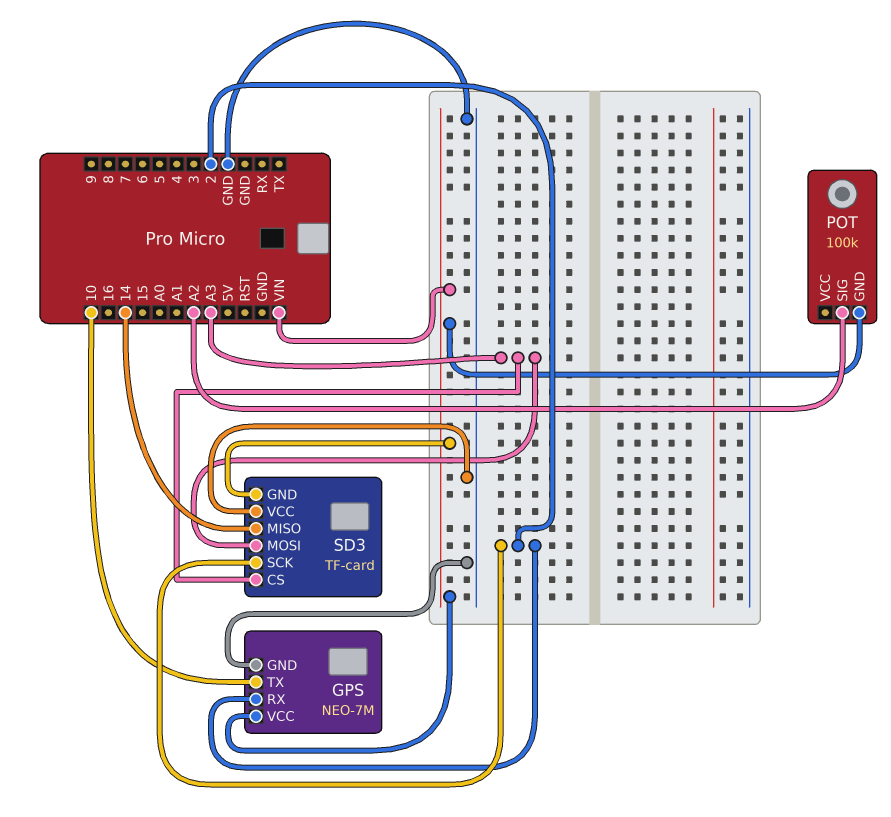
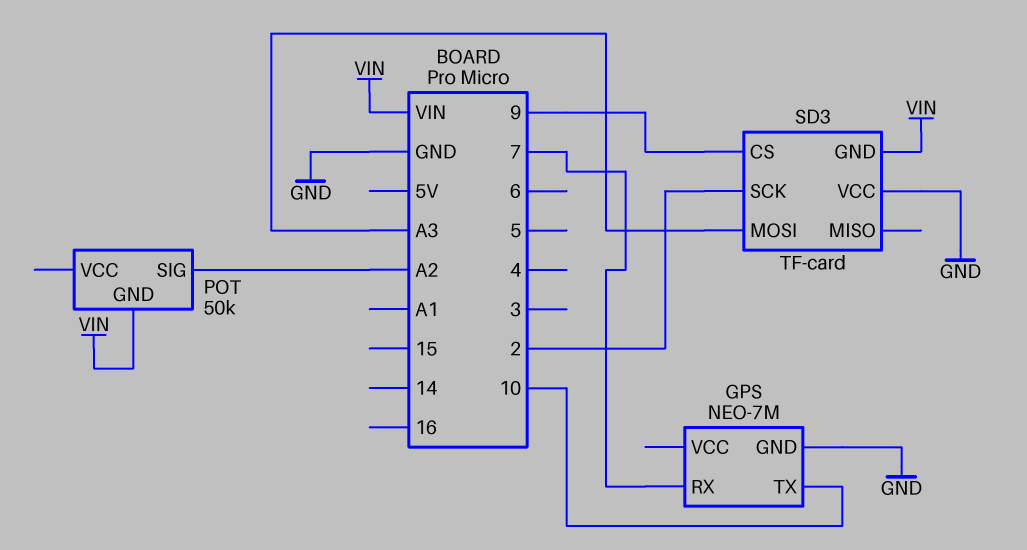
GPS pin RX: 2 -> 7
GPS pin VCC: VIN -> none
POT: 100k -> 50k
SD3 pin CS: A3 -> 9
SD3 pin MISO: 14 -> none

